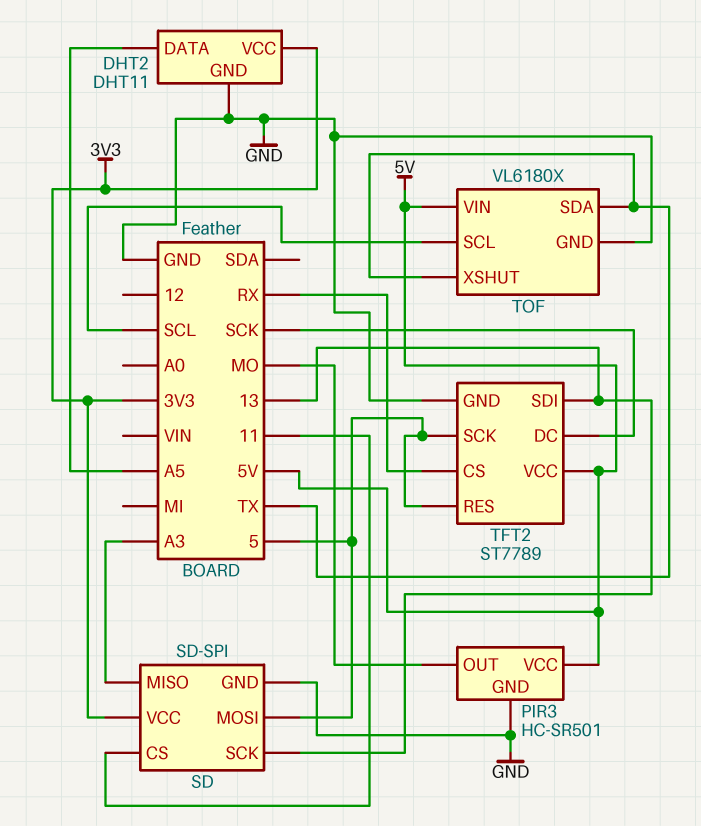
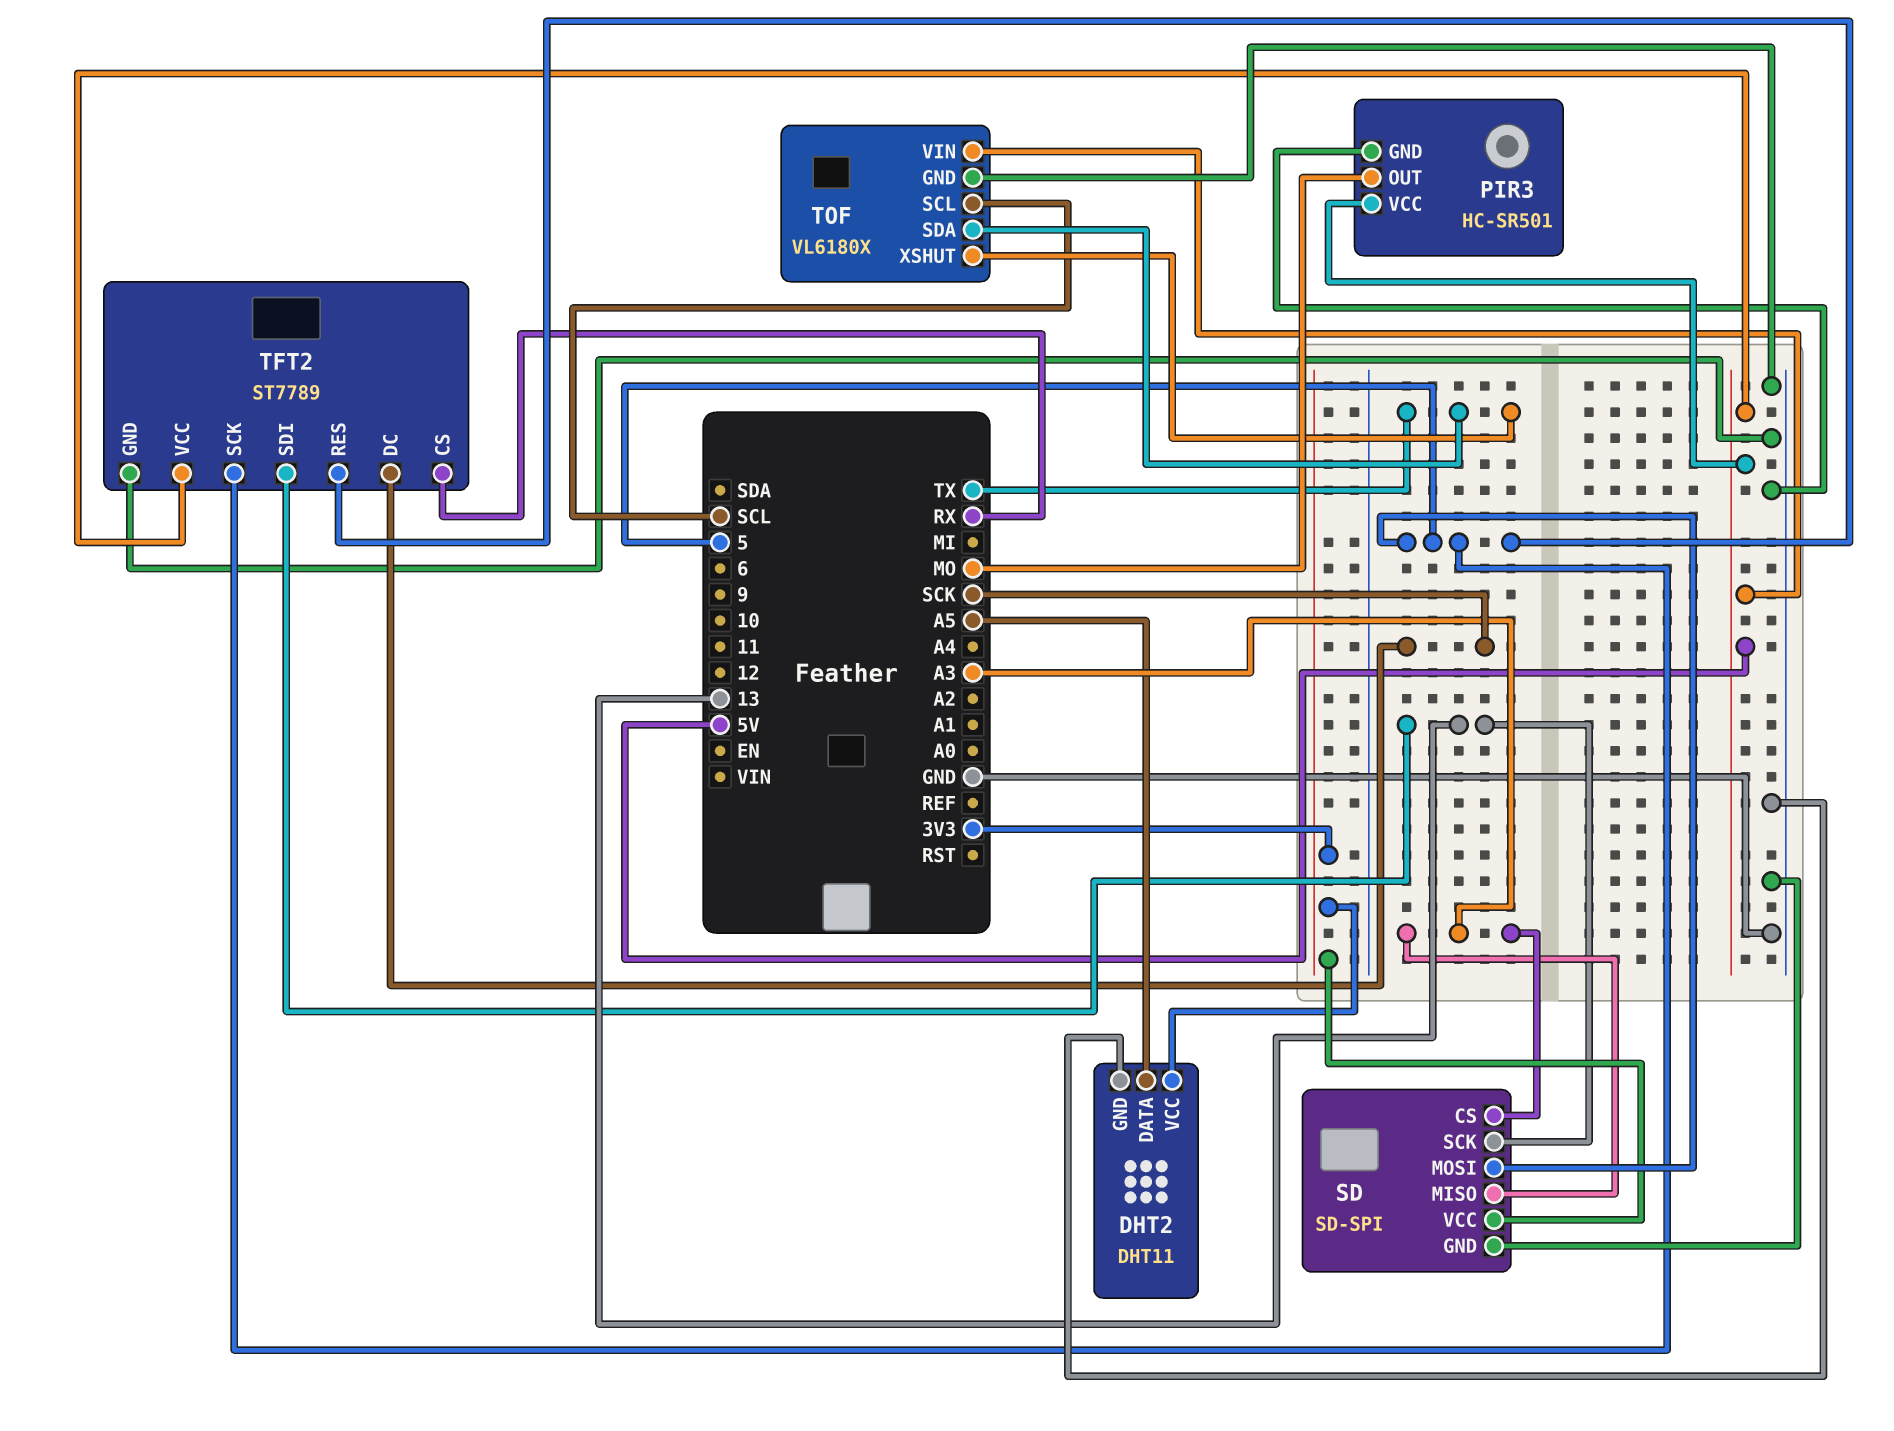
SD pin CS: 11 -> A3

